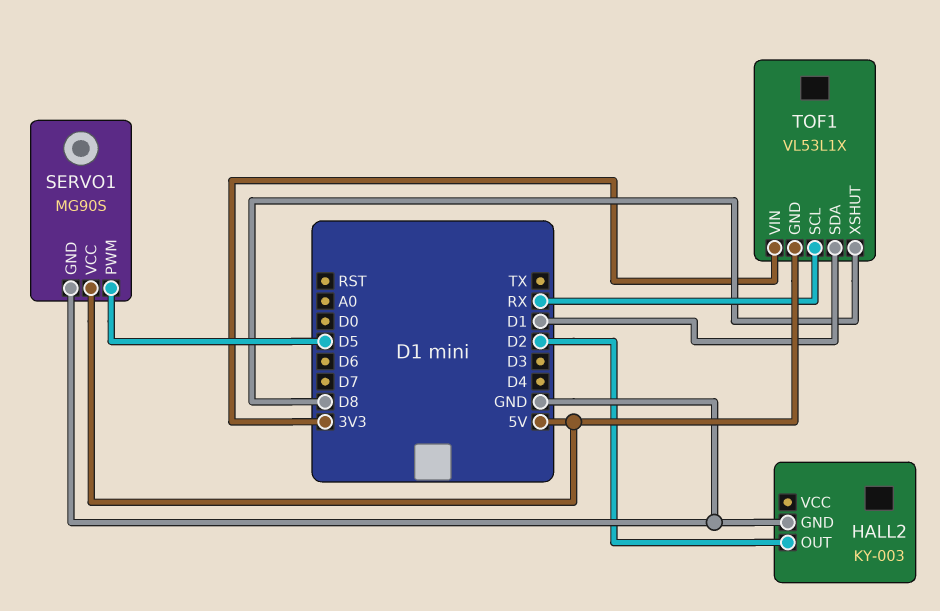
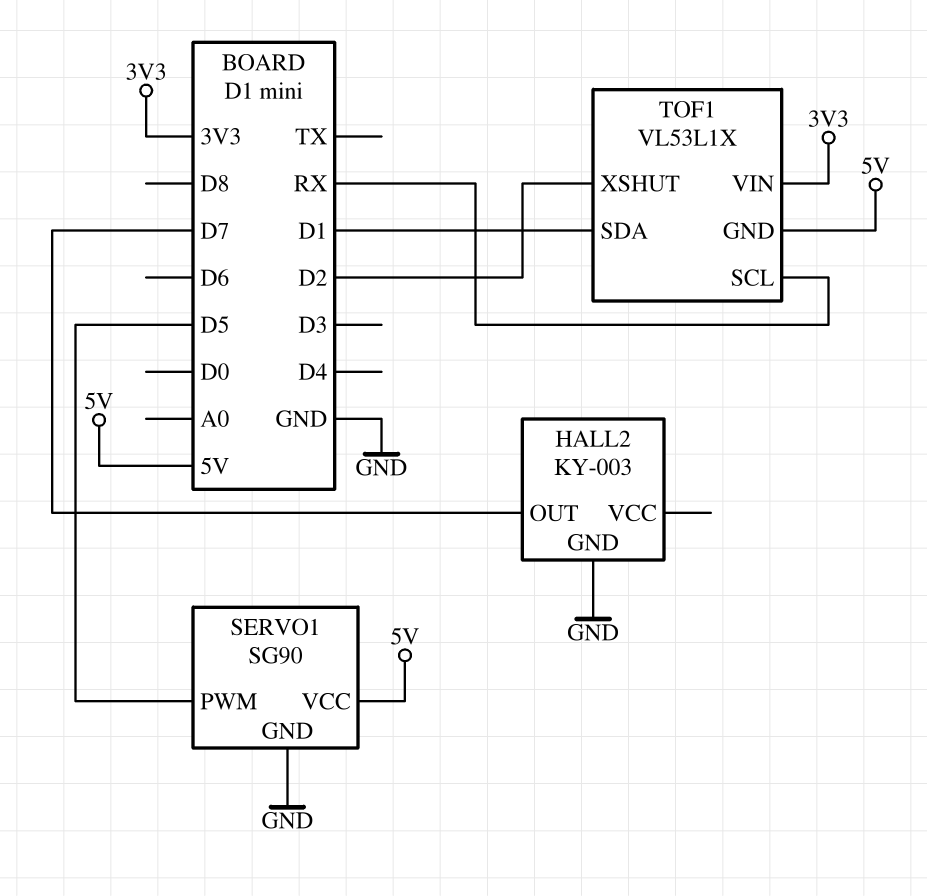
HALL2 pin OUT: D2 -> D7
SERVO1: MG90S -> SG90
TOF1 pin XSHUT: D8 -> D2

